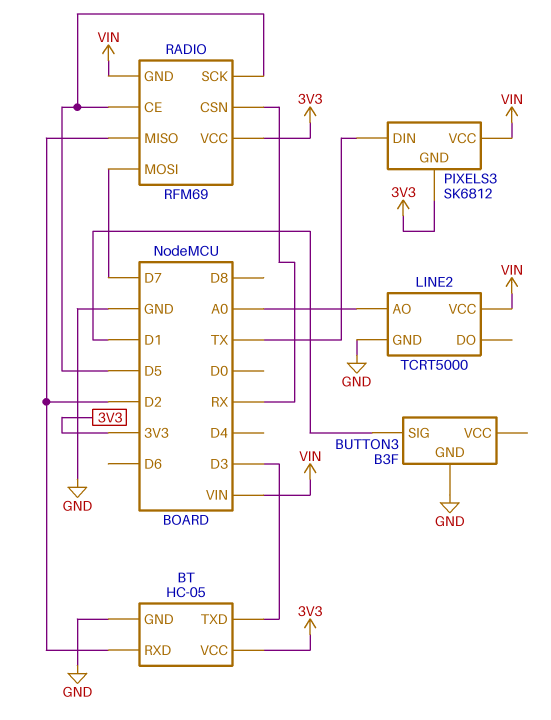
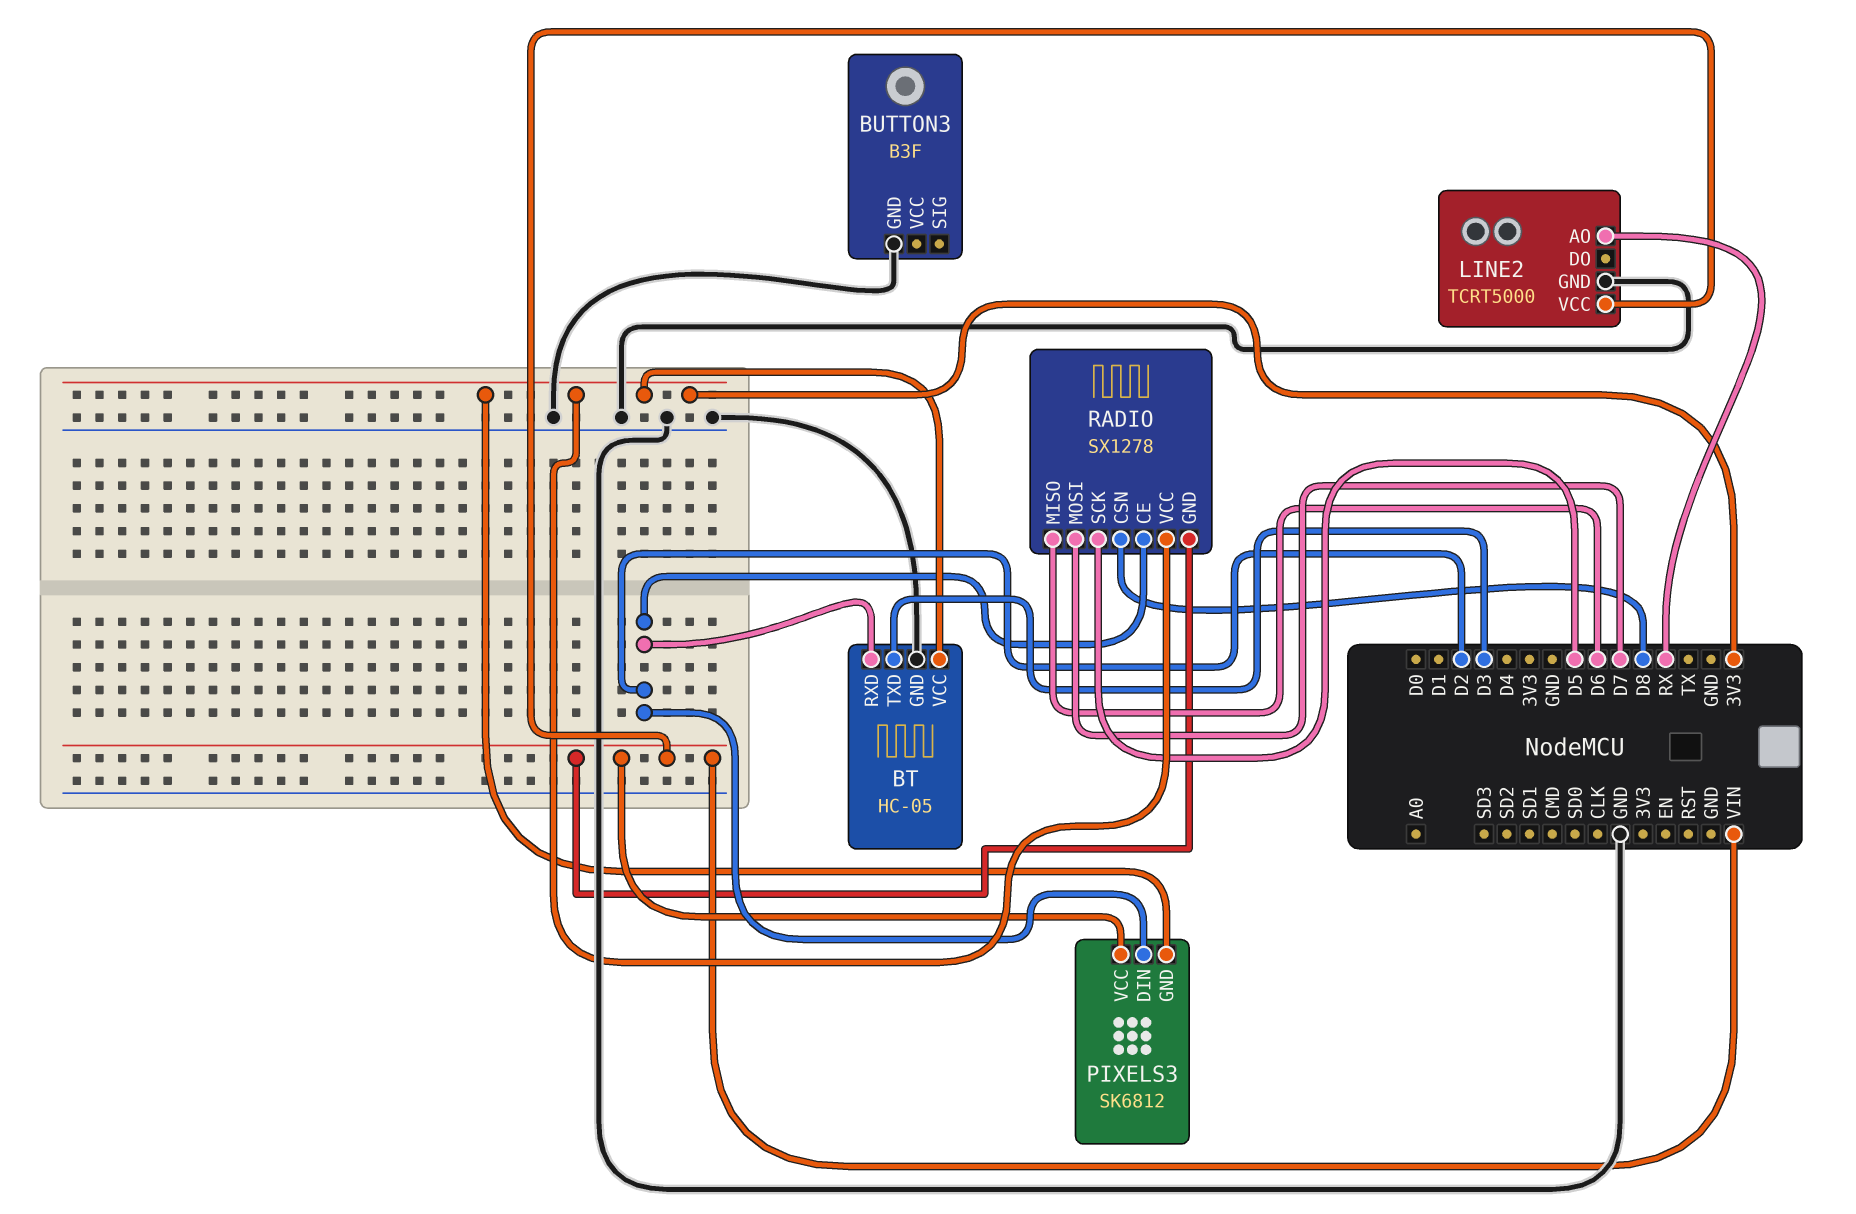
BUTTON3 pin SIG: D1 -> none
LINE2 pin AO: A0 -> RX
PIXELS3 pin DIN: TX -> D2
RADIO: RFM69 -> SX1278
RADIO pin CE: D5 -> D2
RADIO pin CSN: RX -> D8
RADIO pin MISO: D2 -> D6

